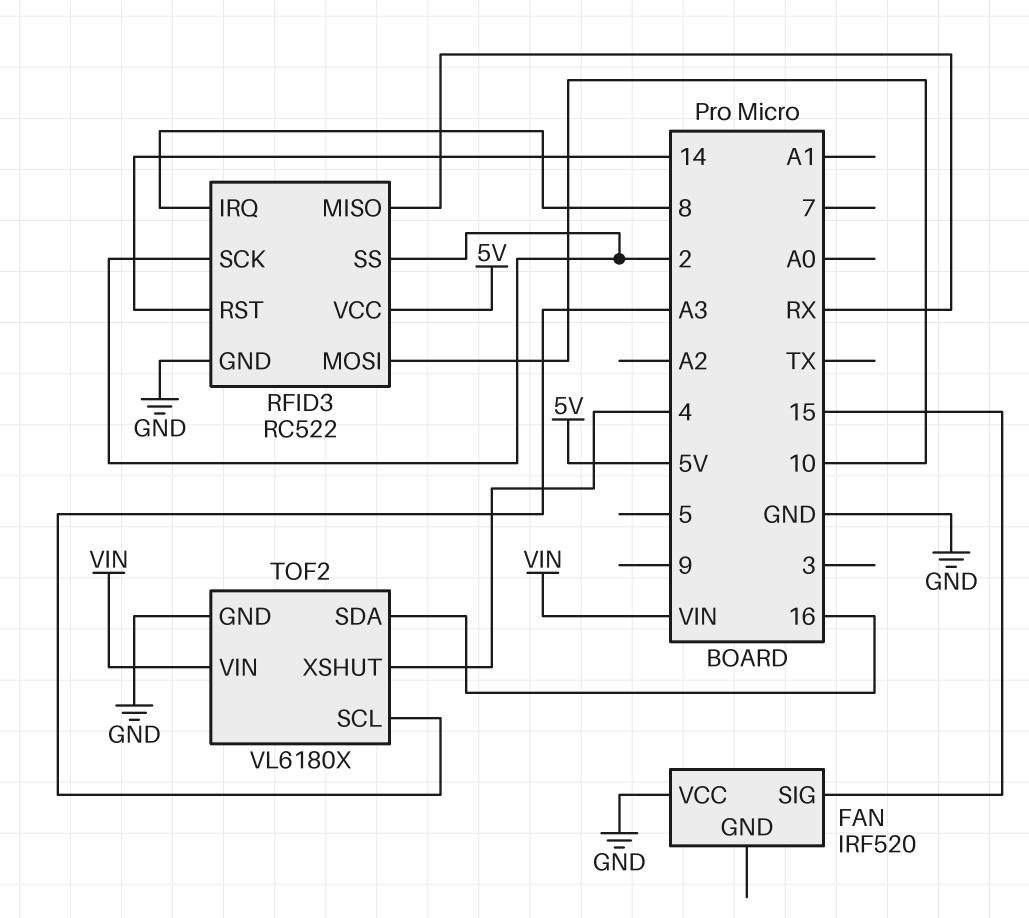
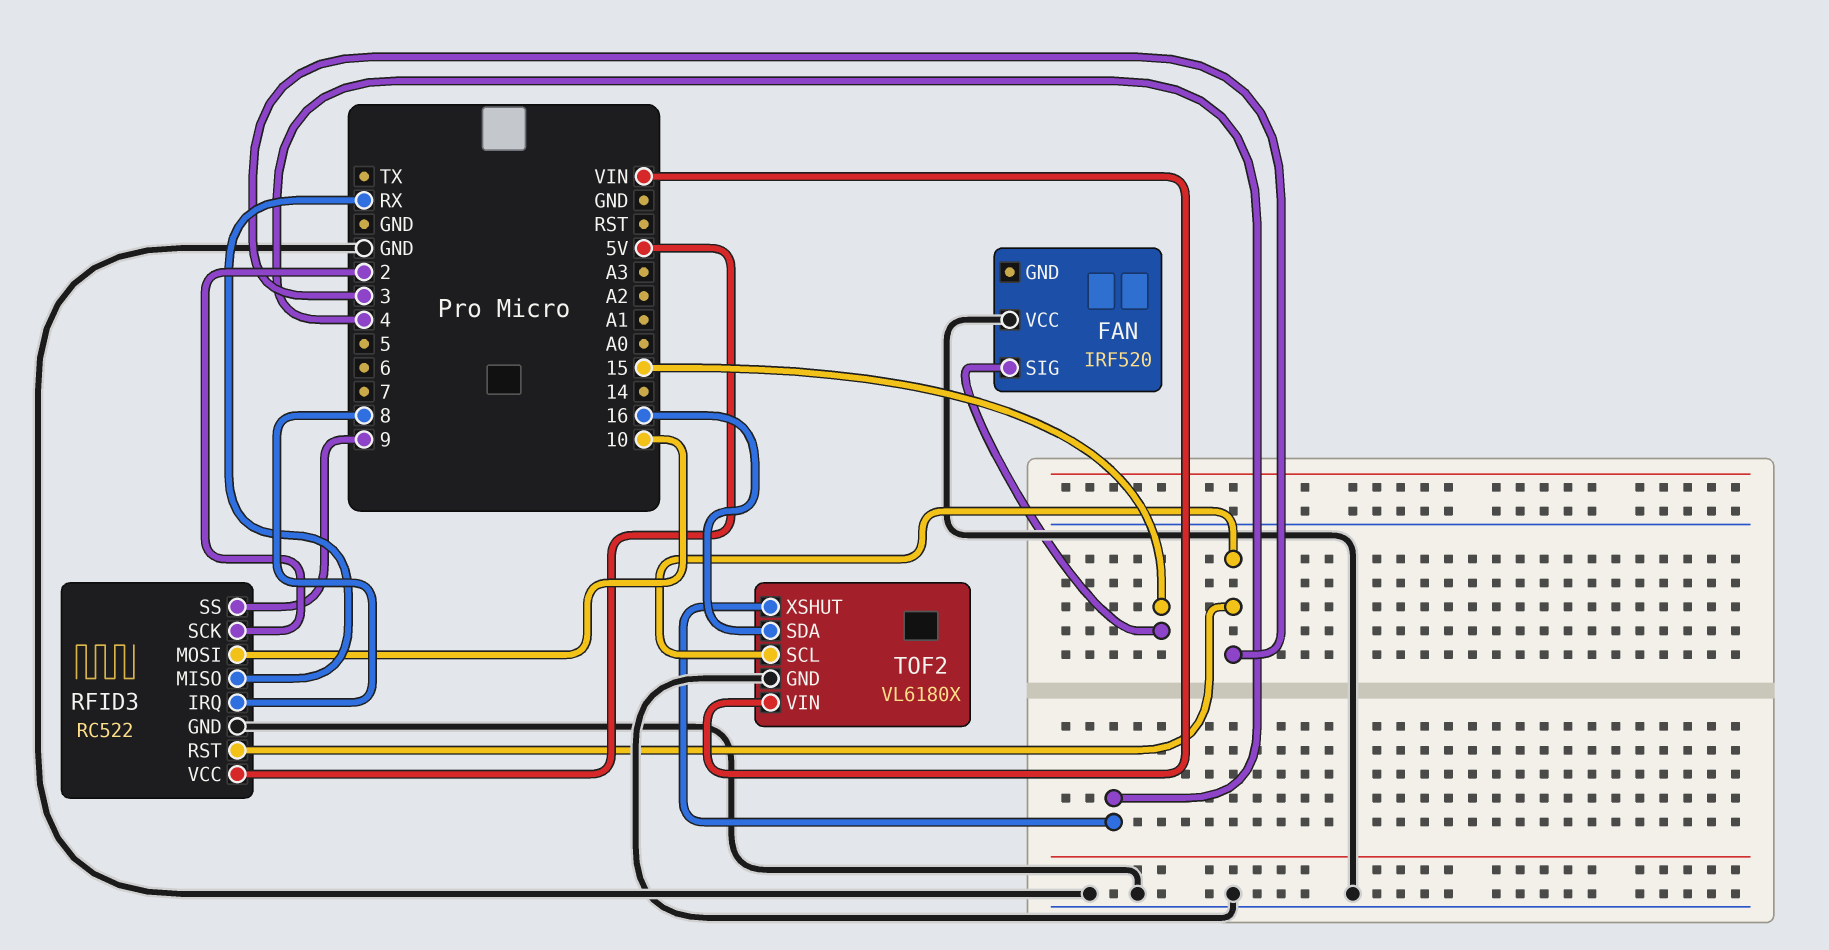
RFID3 pin RST: 14 -> 3
RFID3 pin SS: 2 -> 9
TOF2 pin SCL: A3 -> 3

